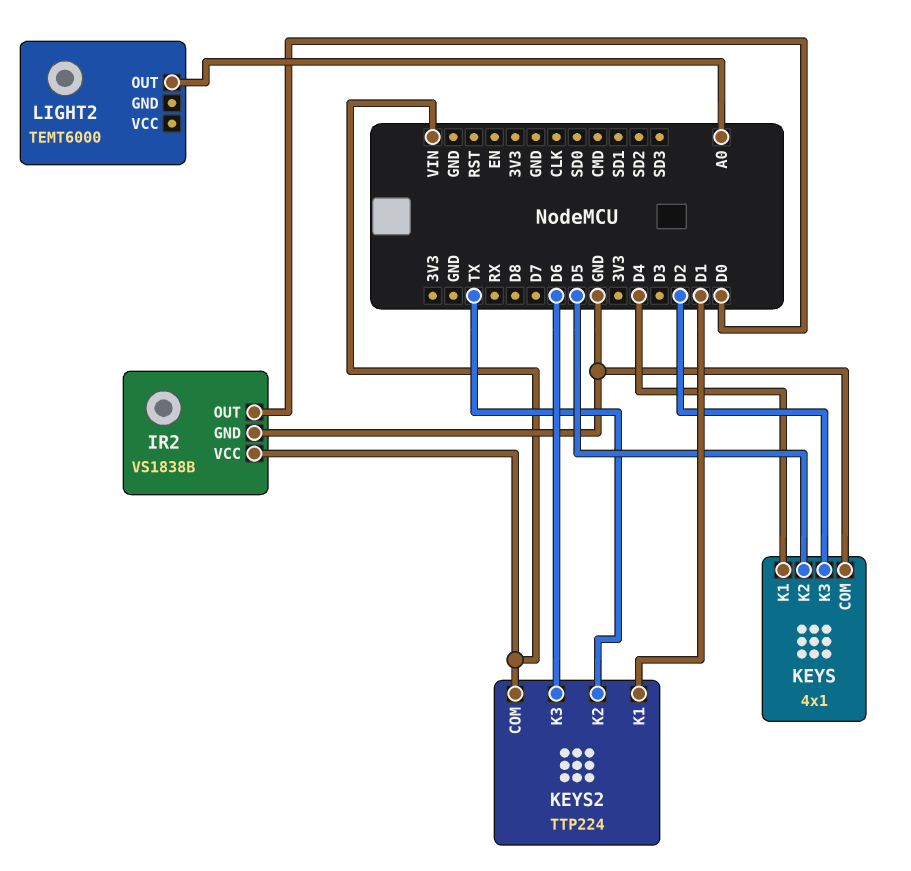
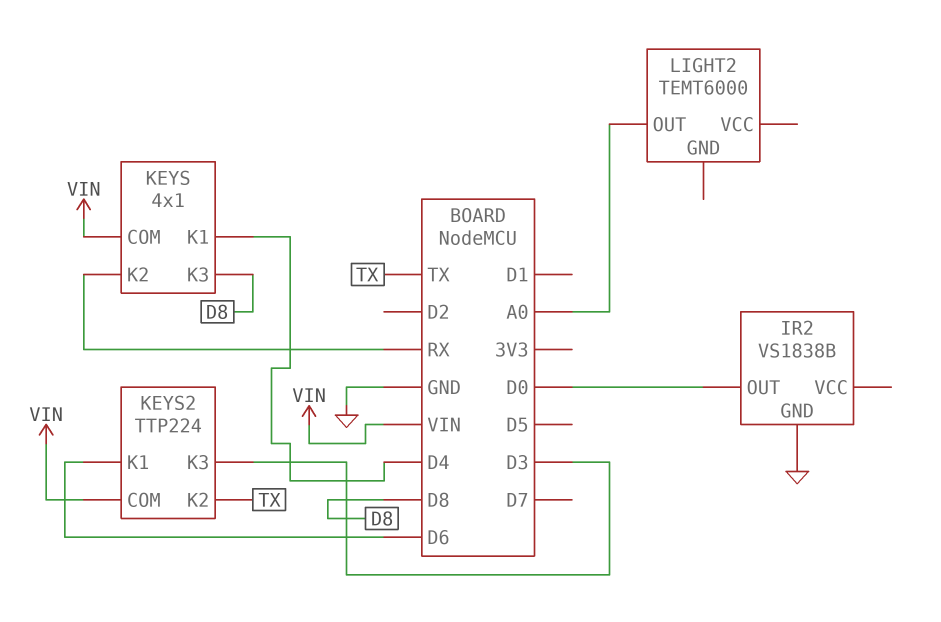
IR2 pin VCC: VIN -> none
KEYS pin COM: GND -> VIN
KEYS pin K2: D5 -> RX
KEYS pin K3: D2 -> D8
KEYS2 pin K1: D1 -> D6
KEYS2 pin K3: D6 -> D3

